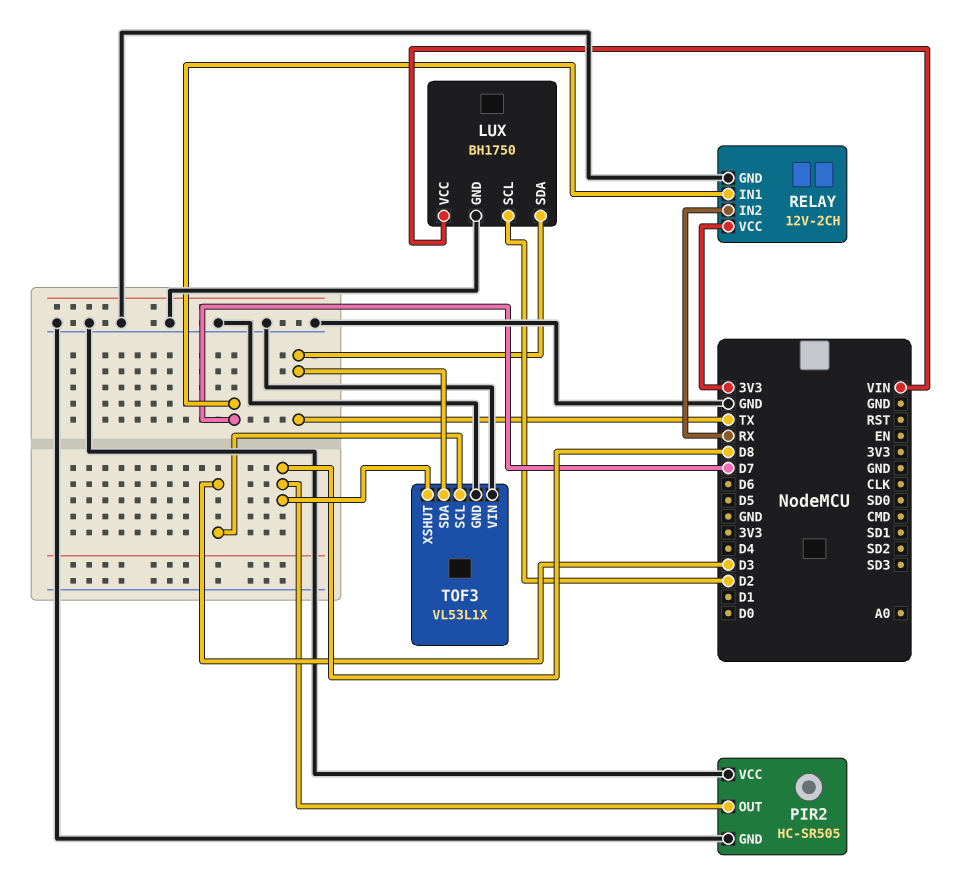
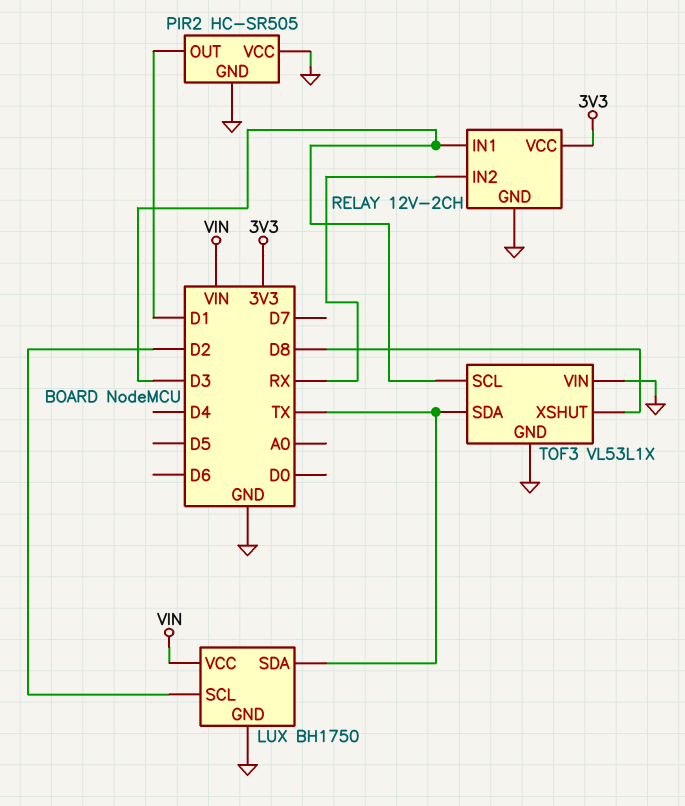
PIR2 pin OUT: D8 -> D1
RELAY pin IN1: D7 -> D3

